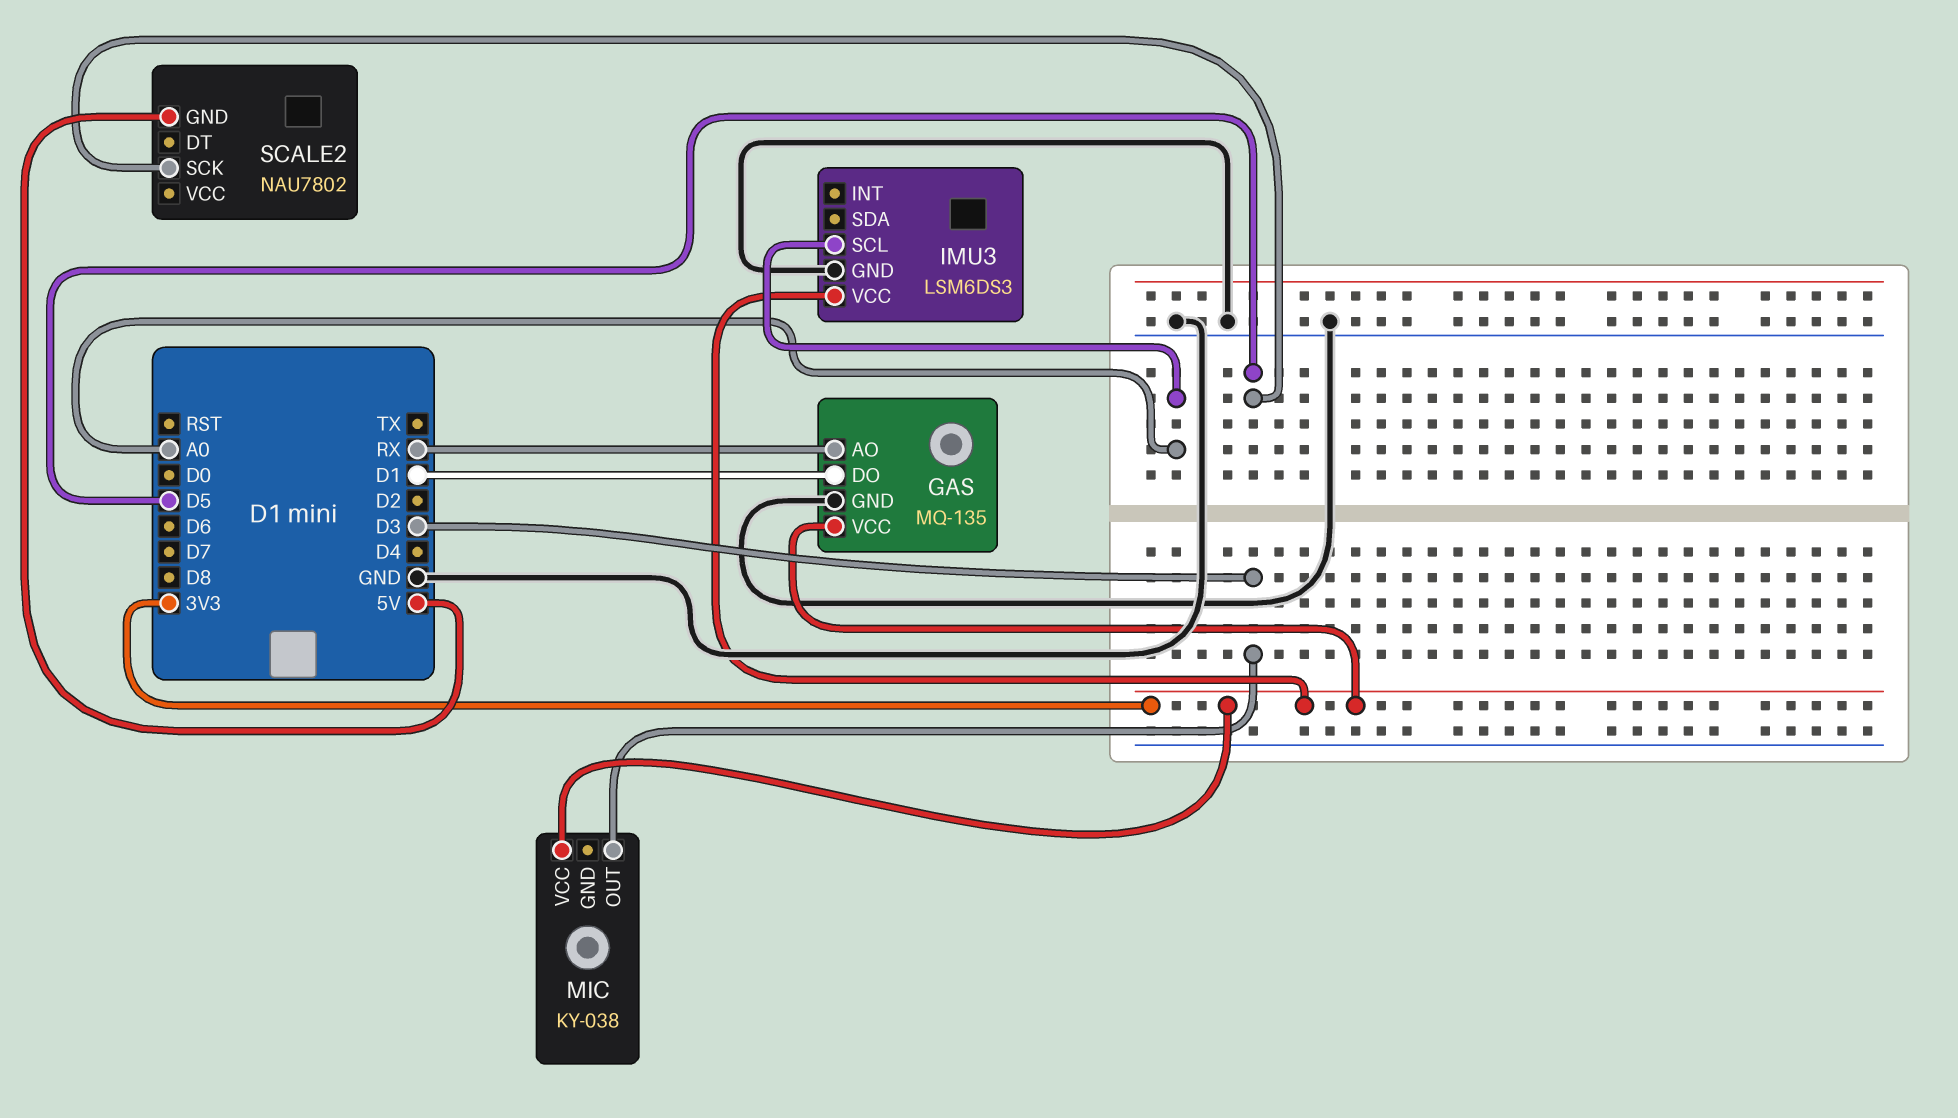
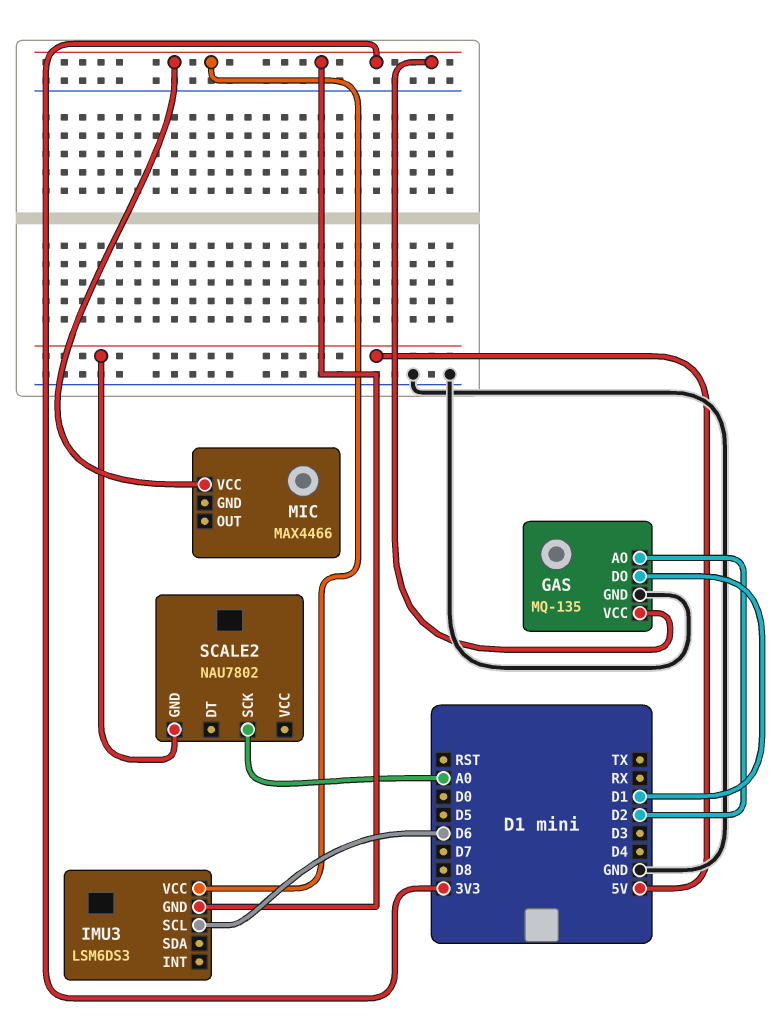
GAS pin AO: RX -> D2
IMU3 pin GND: GND -> 3V3
IMU3 pin SCL: A0 -> D6
MIC: KY-038 -> MAX4466
MIC pin OUT: D3 -> none
SCALE2 pin SCK: D5 -> A0

